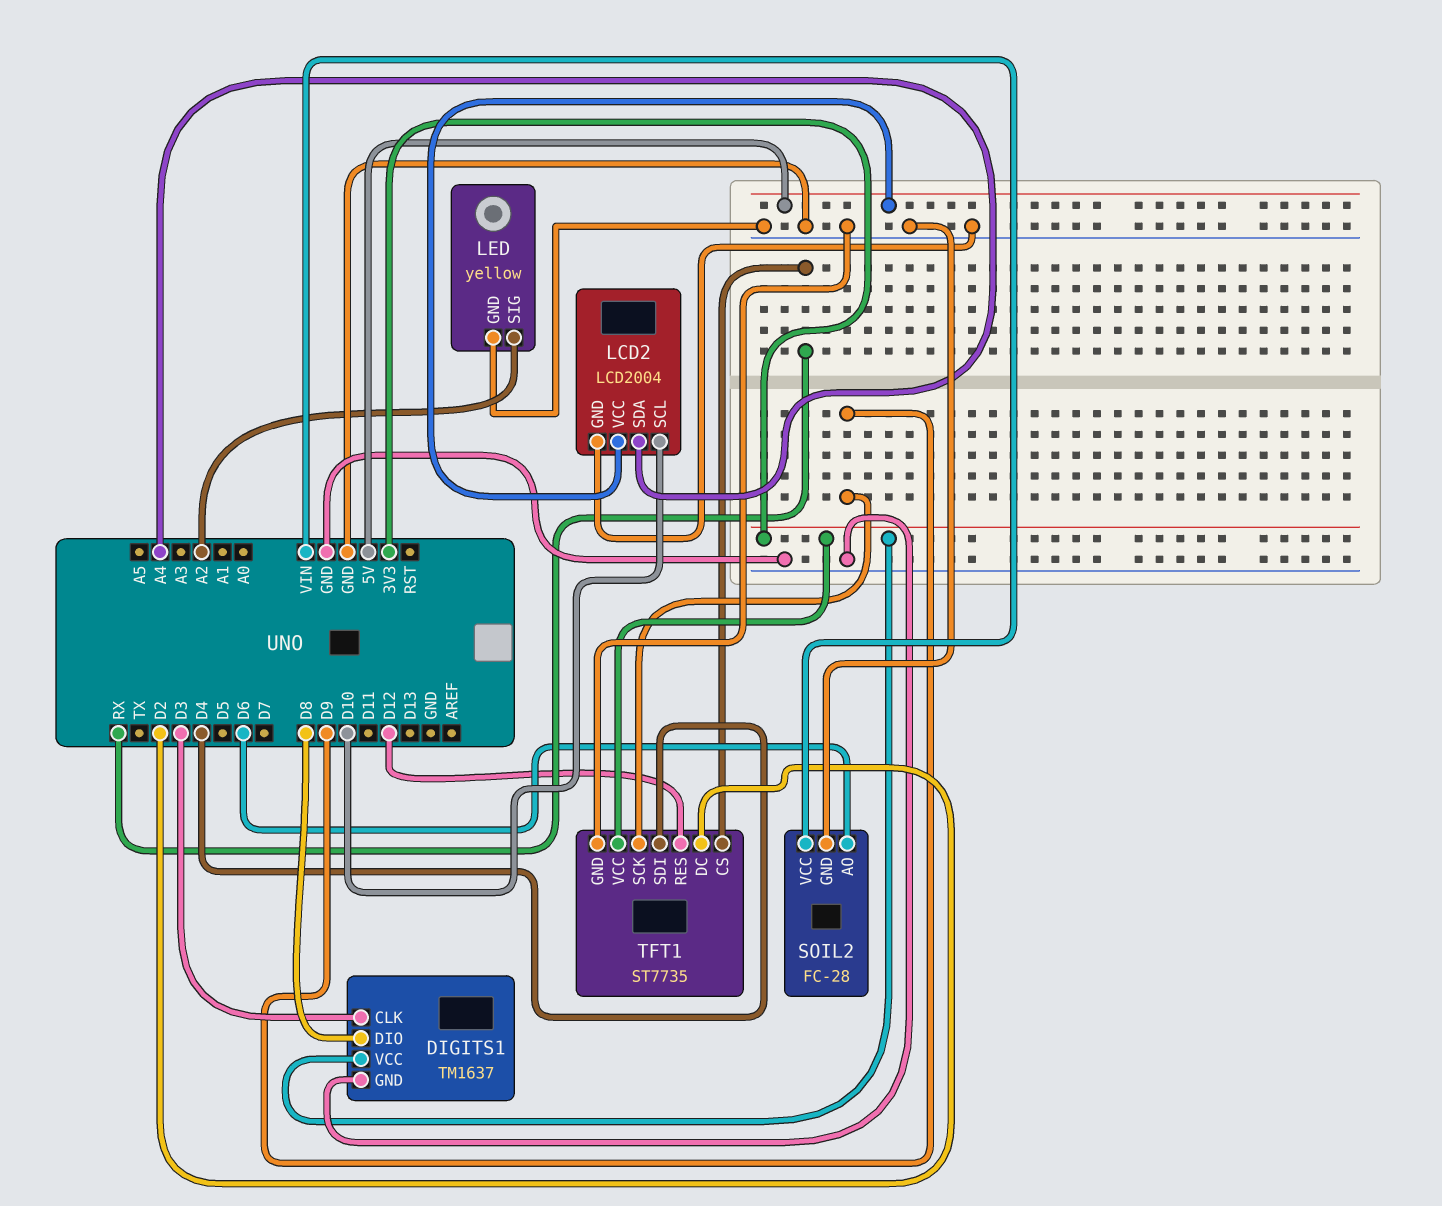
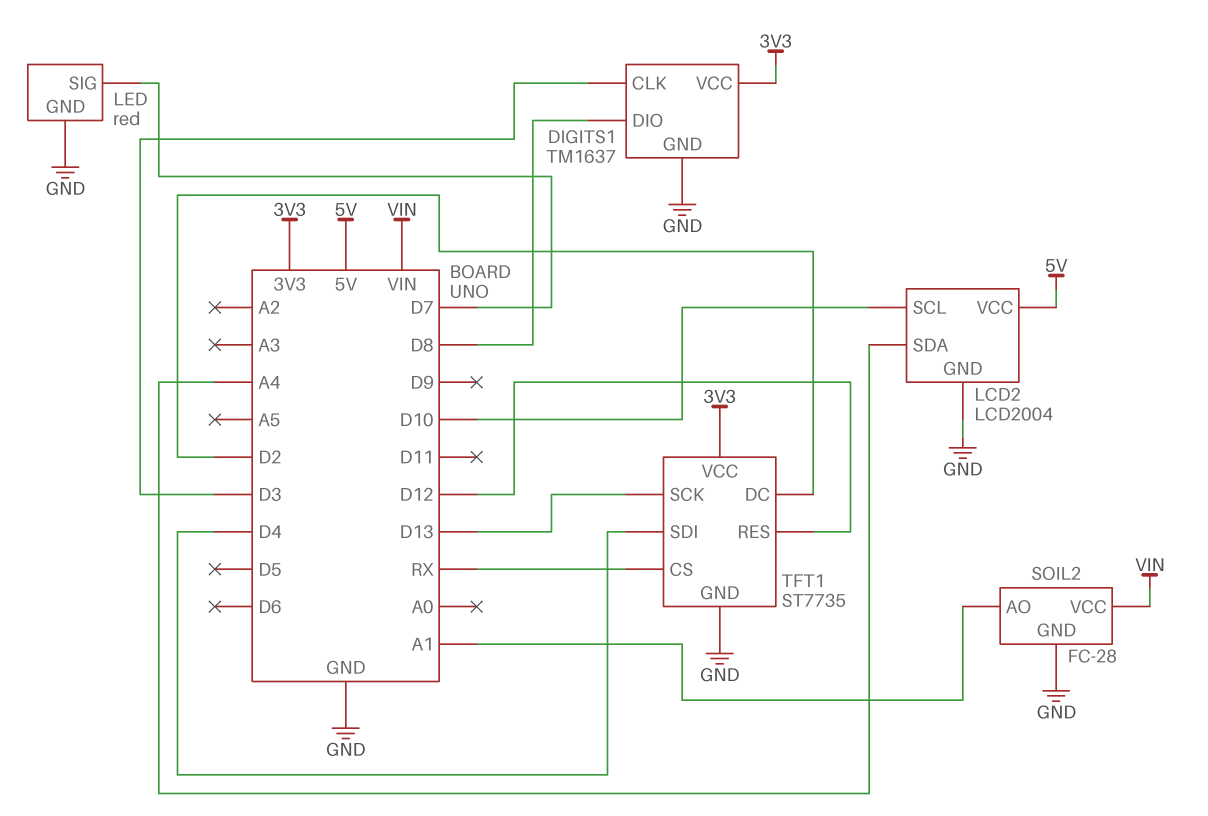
LED: yellow -> red
LED pin SIG: A2 -> D7
SOIL2 pin AO: D6 -> A1
TFT1 pin SCK: D9 -> D13

